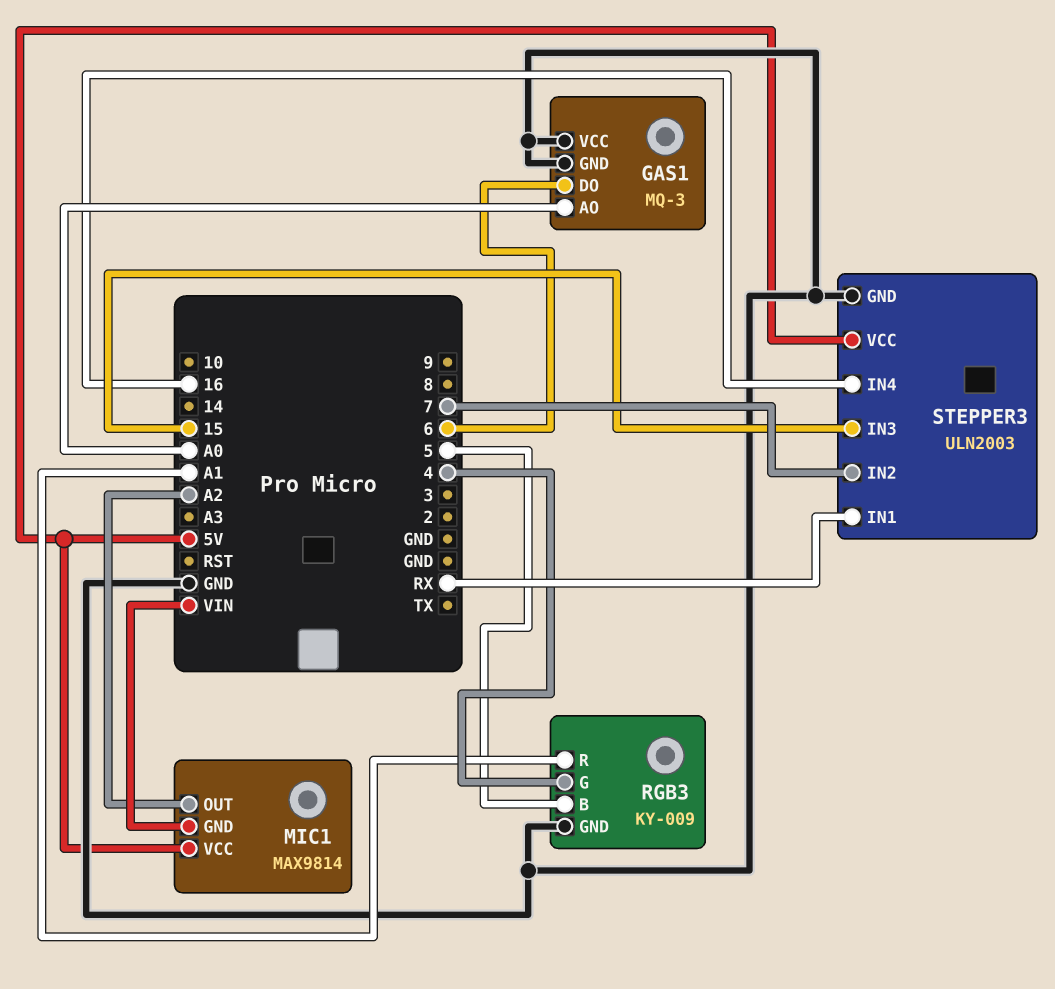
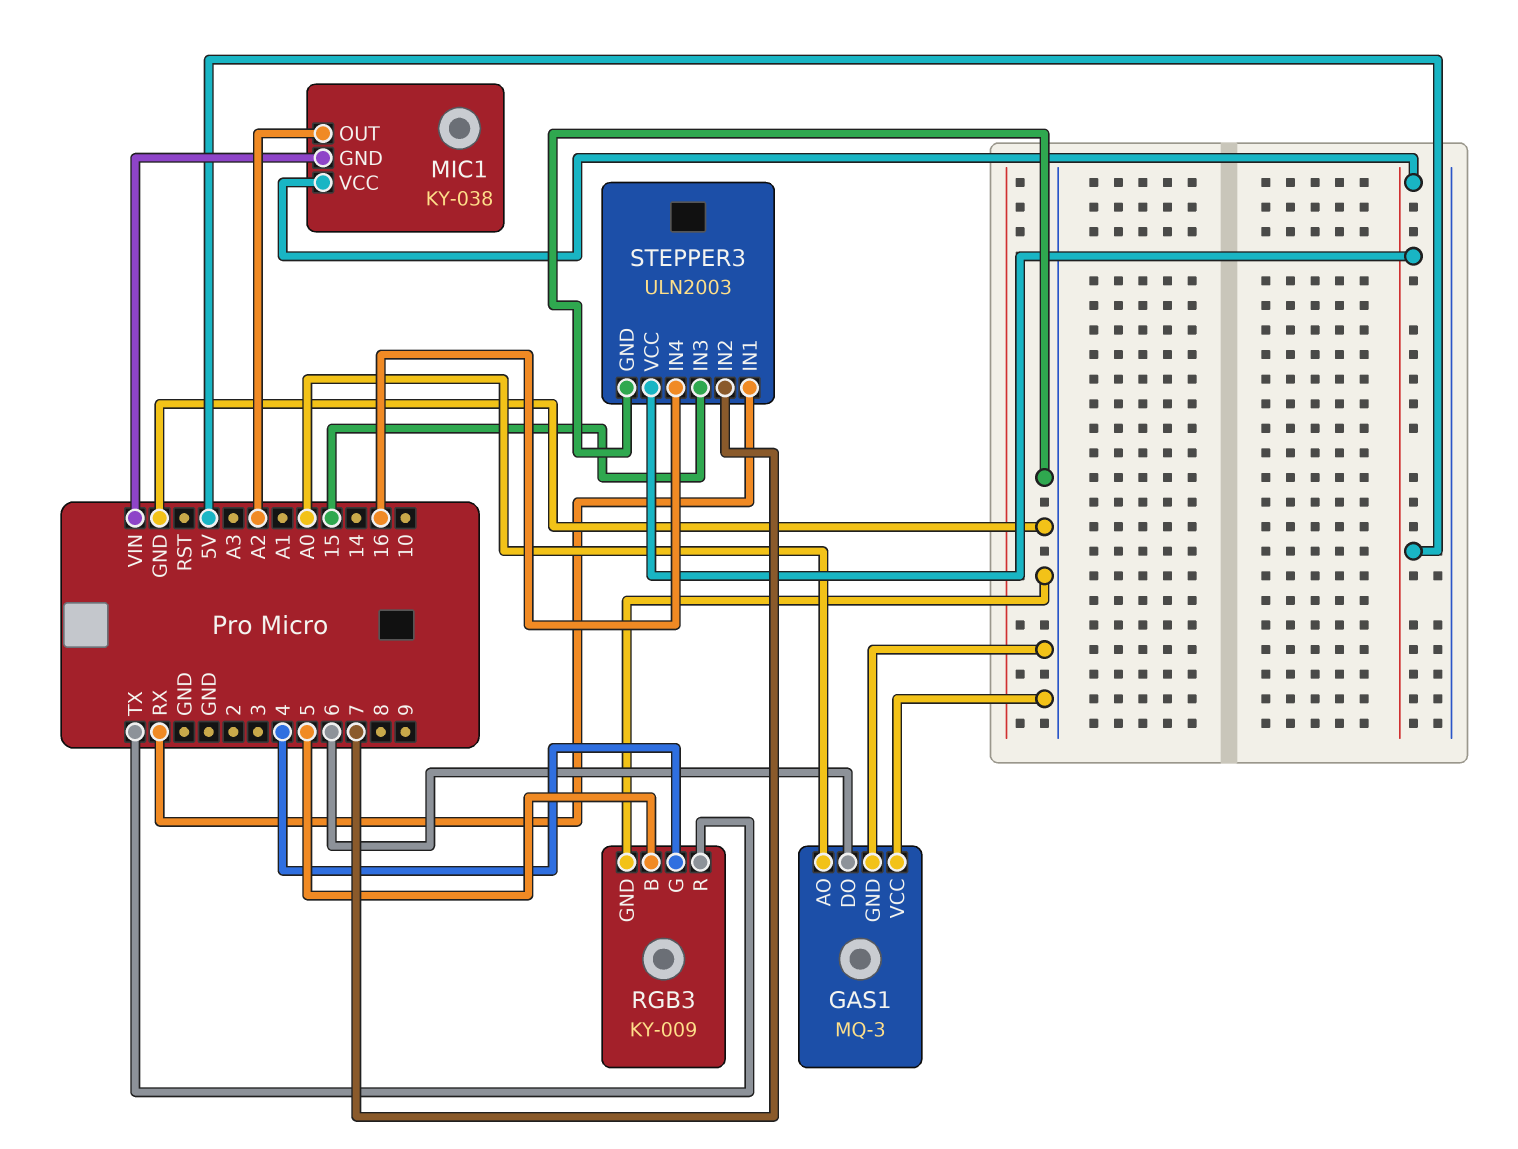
MIC1: MAX9814 -> KY-038
RGB3 pin R: A1 -> TX

